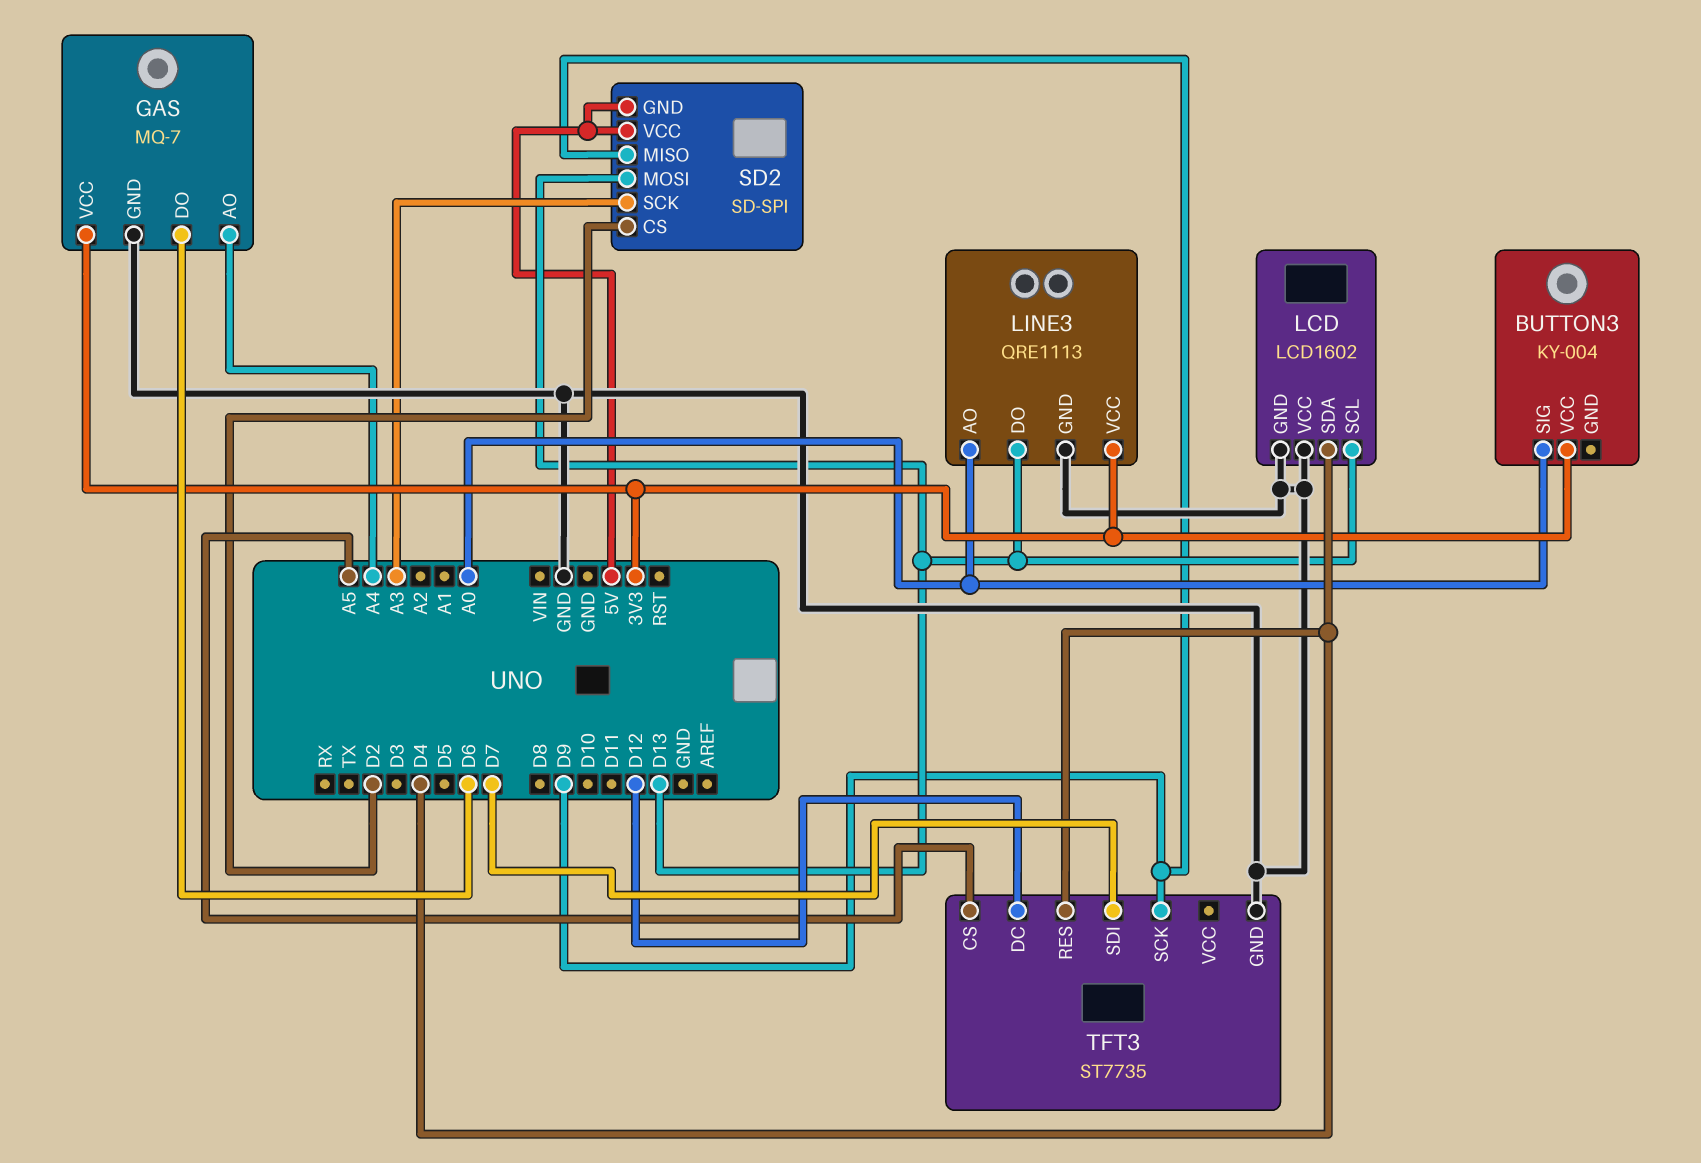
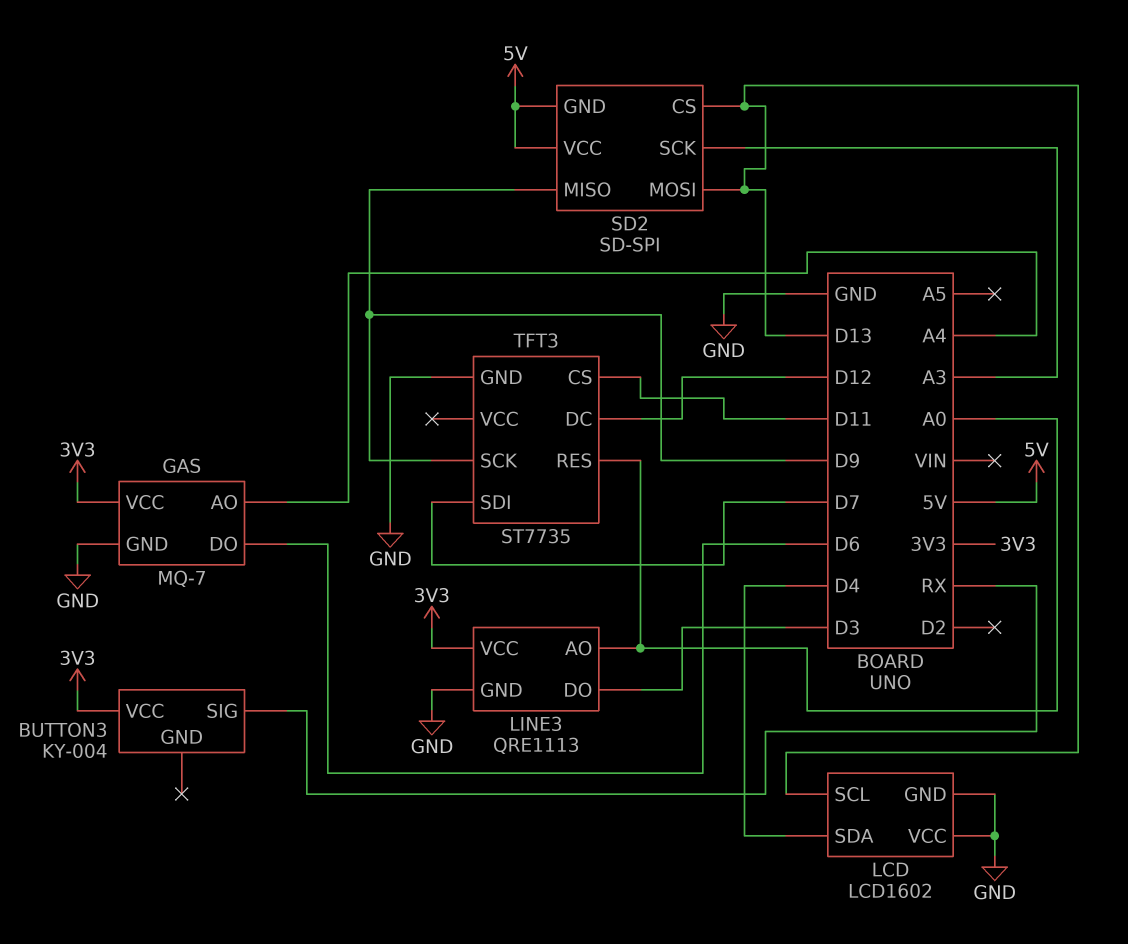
BUTTON3 pin SIG: A0 -> RX
LINE3 pin DO: D13 -> D3
SD2 pin CS: D2 -> D13
TFT3 pin CS: A5 -> D11
TFT3 pin RES: D4 -> A0

